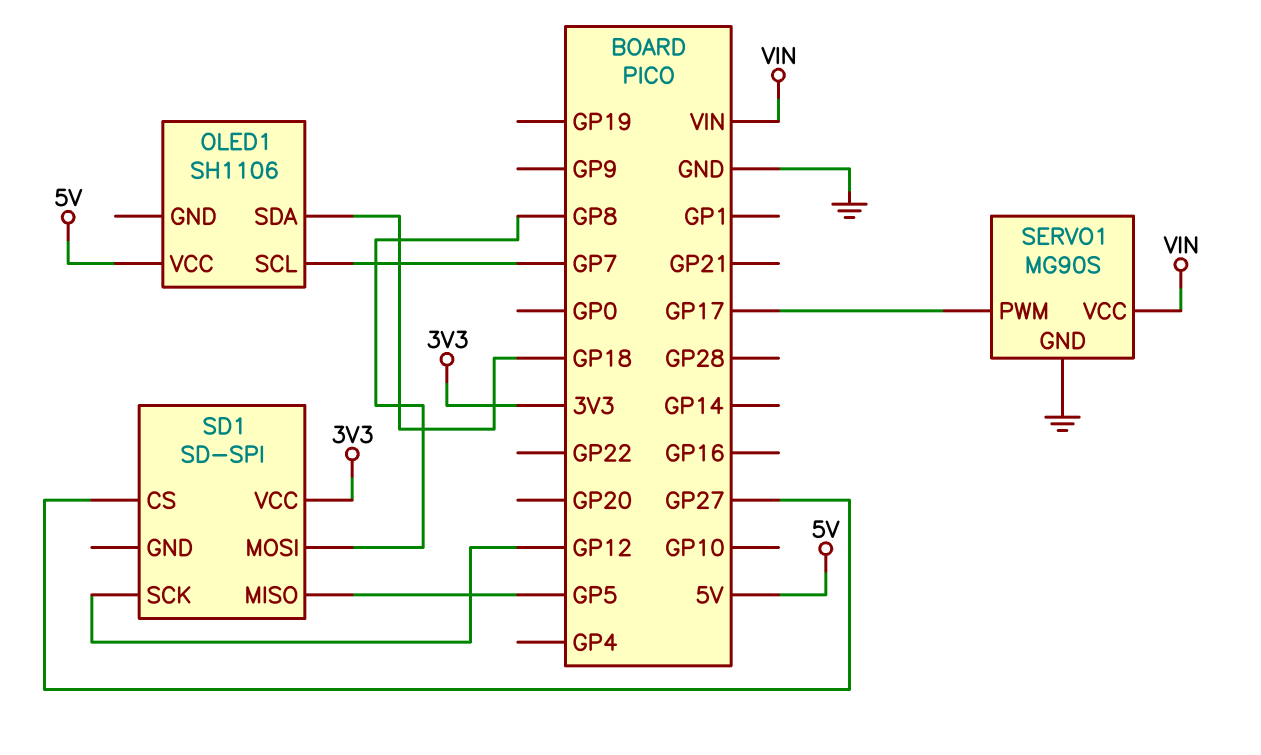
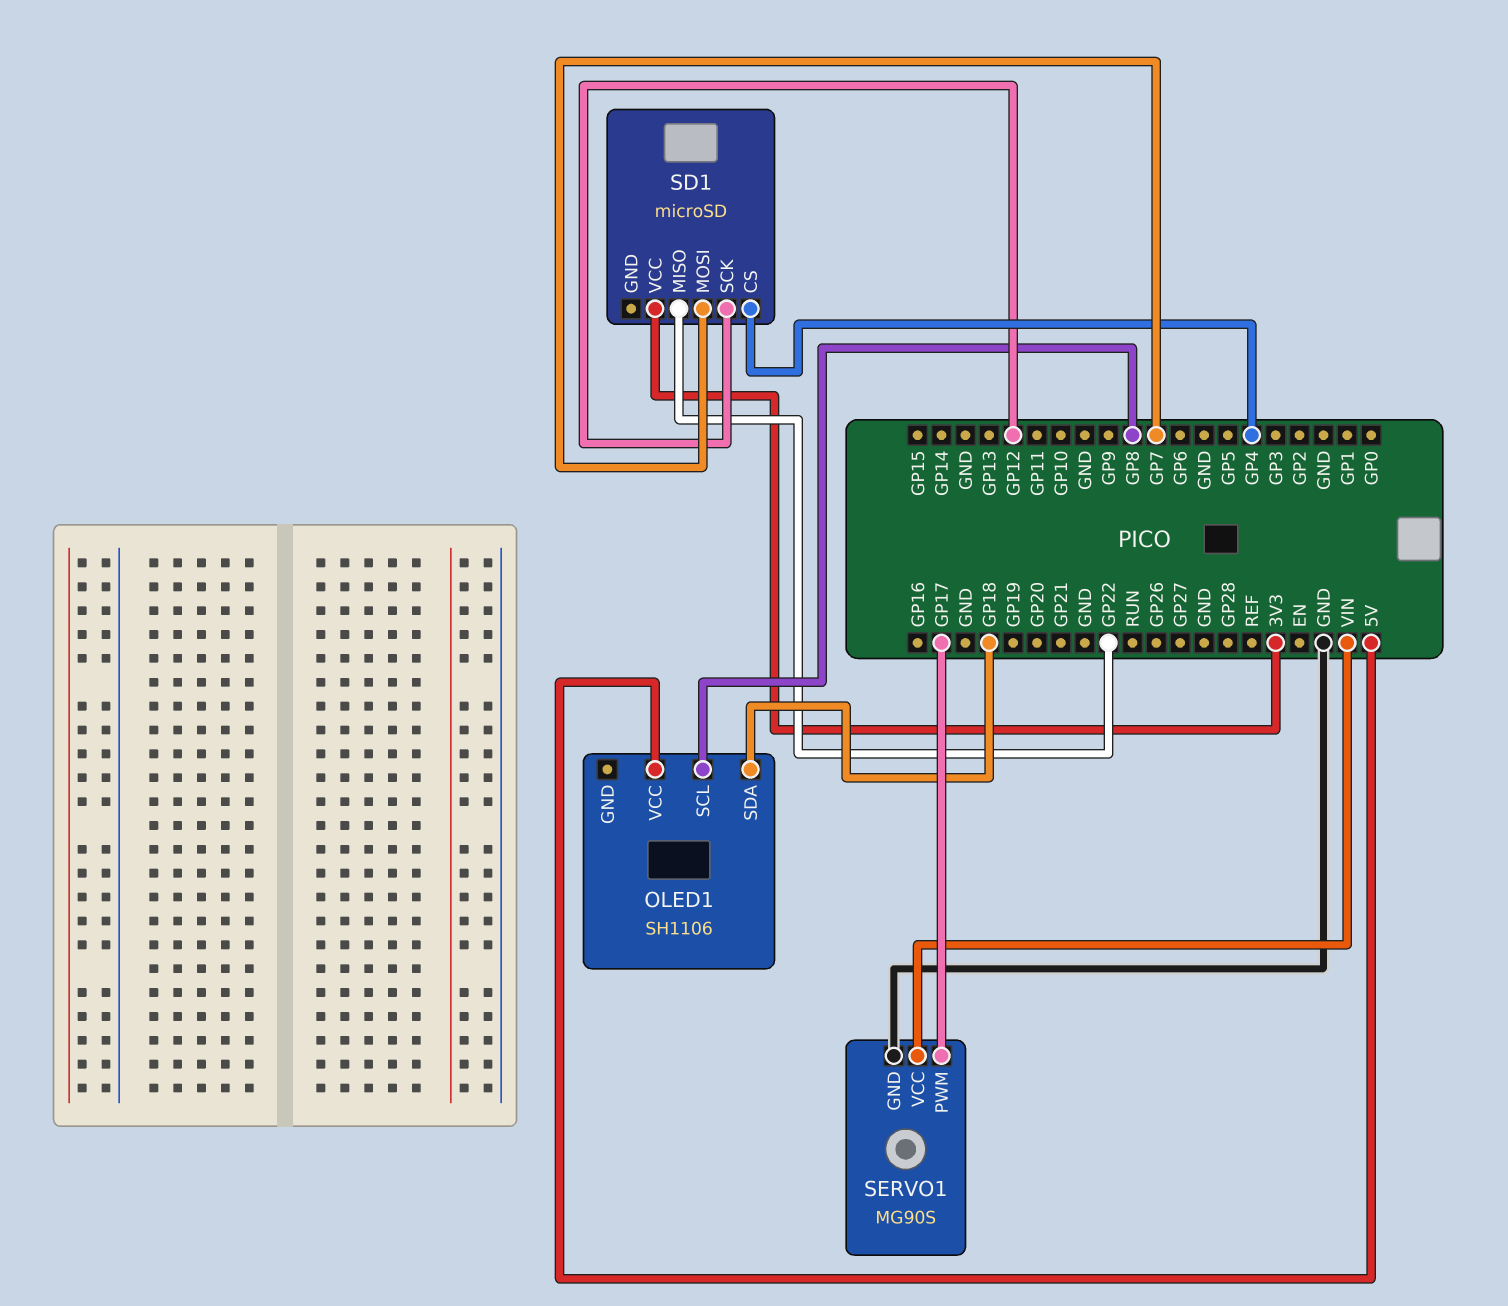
OLED1 pin SCL: GP7 -> GP8
SD1: SD-SPI -> microSD
SD1 pin CS: GP27 -> GP4
SD1 pin MISO: GP5 -> GP22
SD1 pin MOSI: GP8 -> GP7

